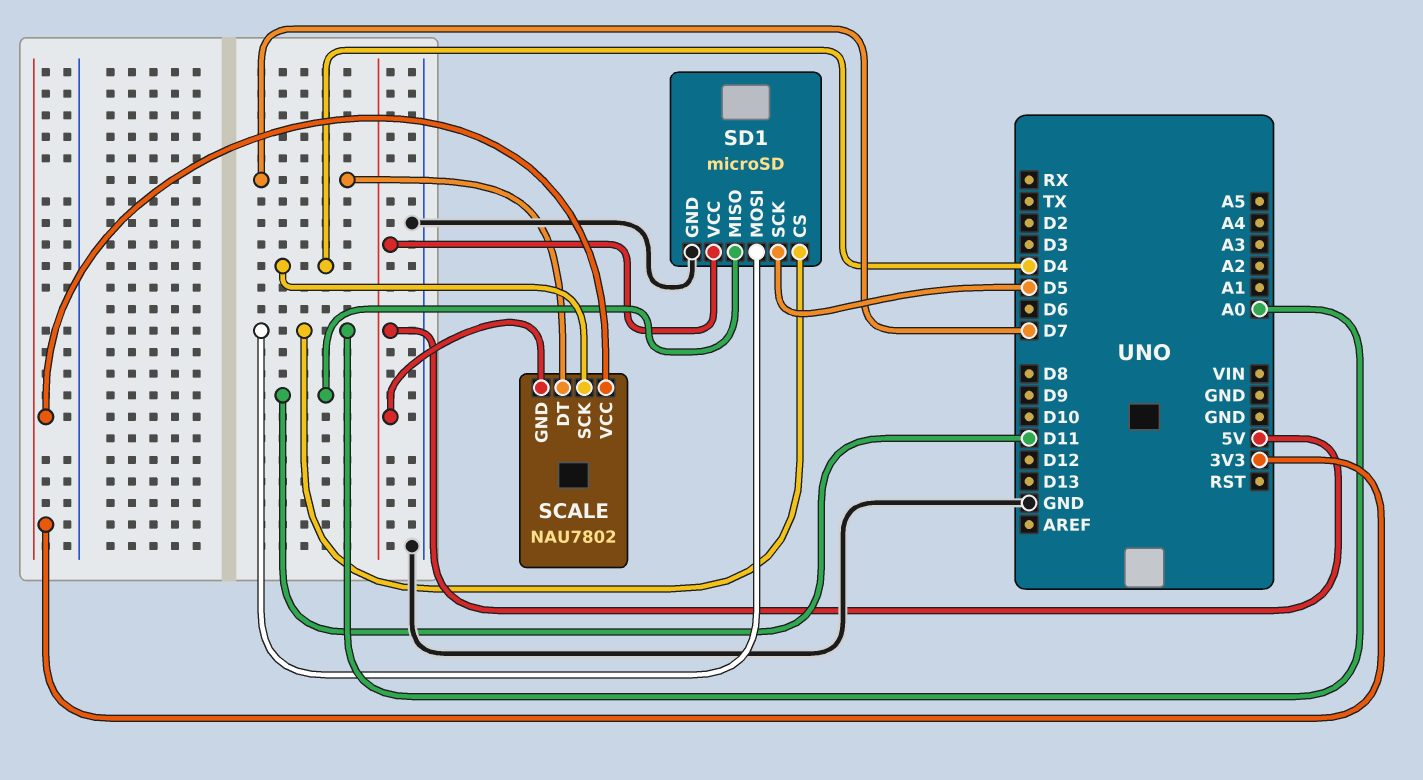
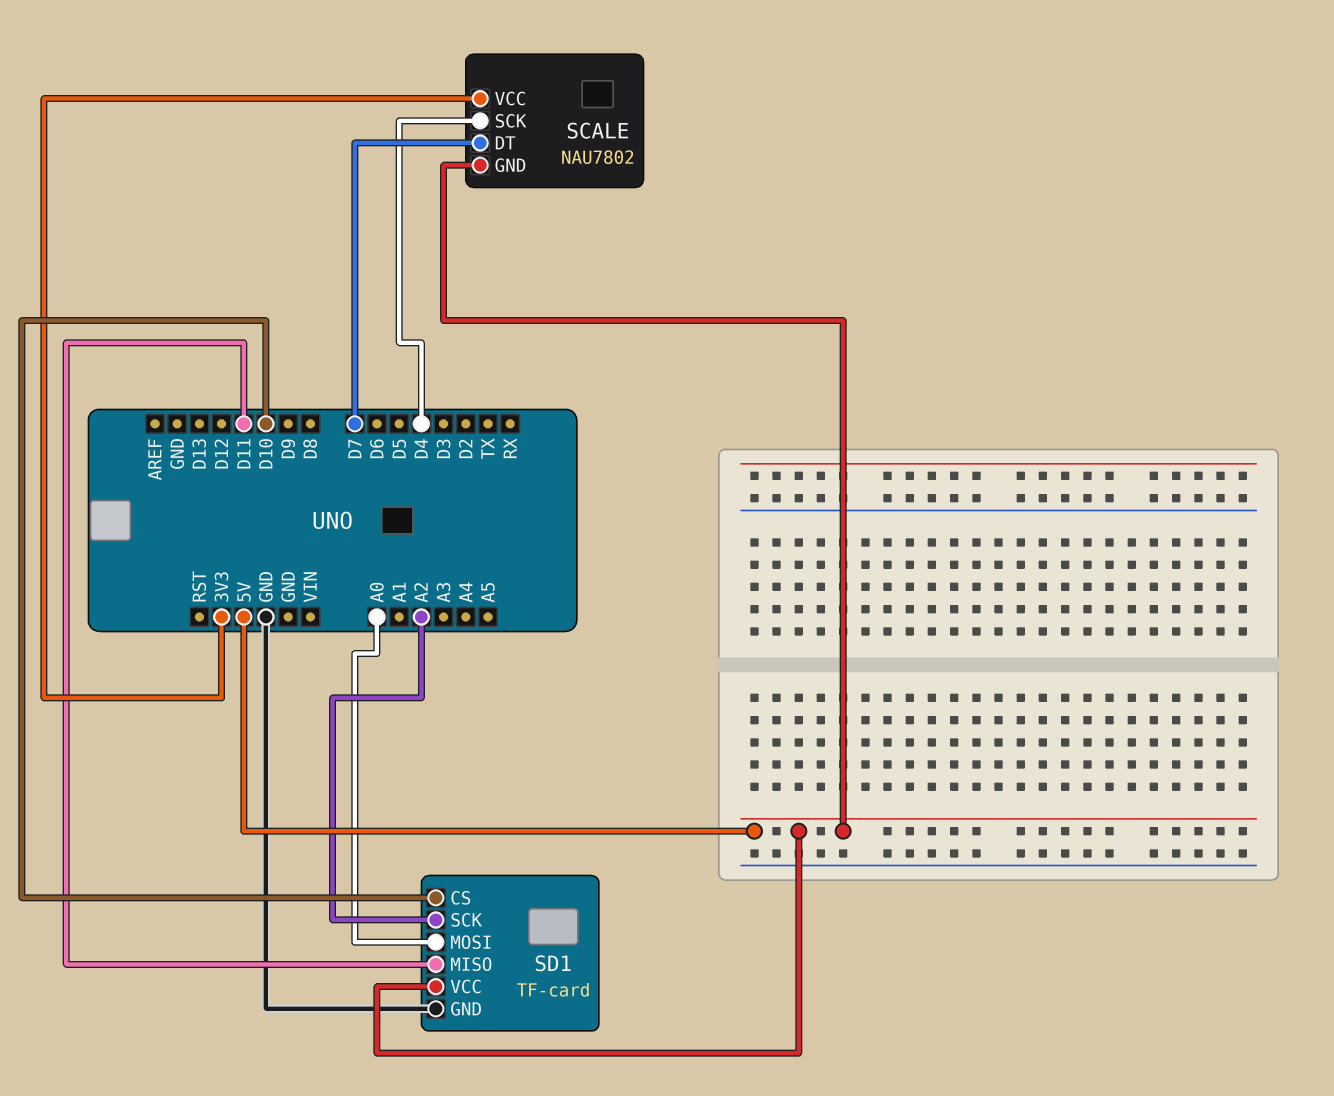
SD1: microSD -> TF-card
SD1 pin CS: A0 -> D10
SD1 pin SCK: D5 -> A2

